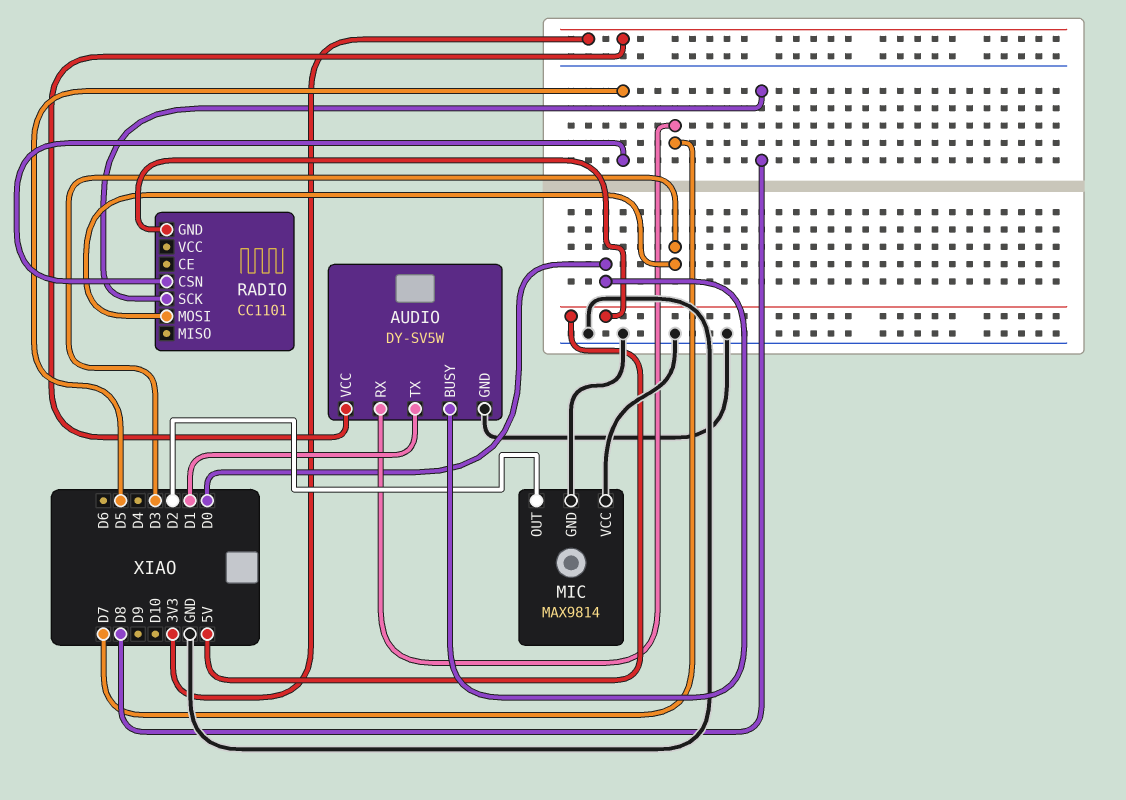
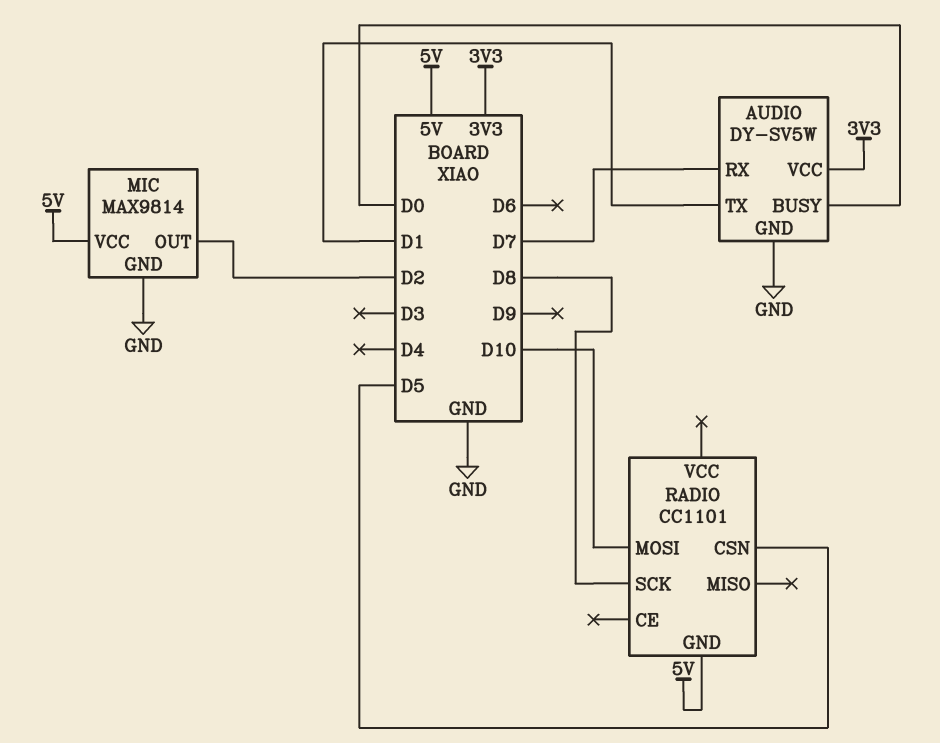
MIC pin VCC: GND -> 5V
RADIO pin MOSI: D3 -> D10

